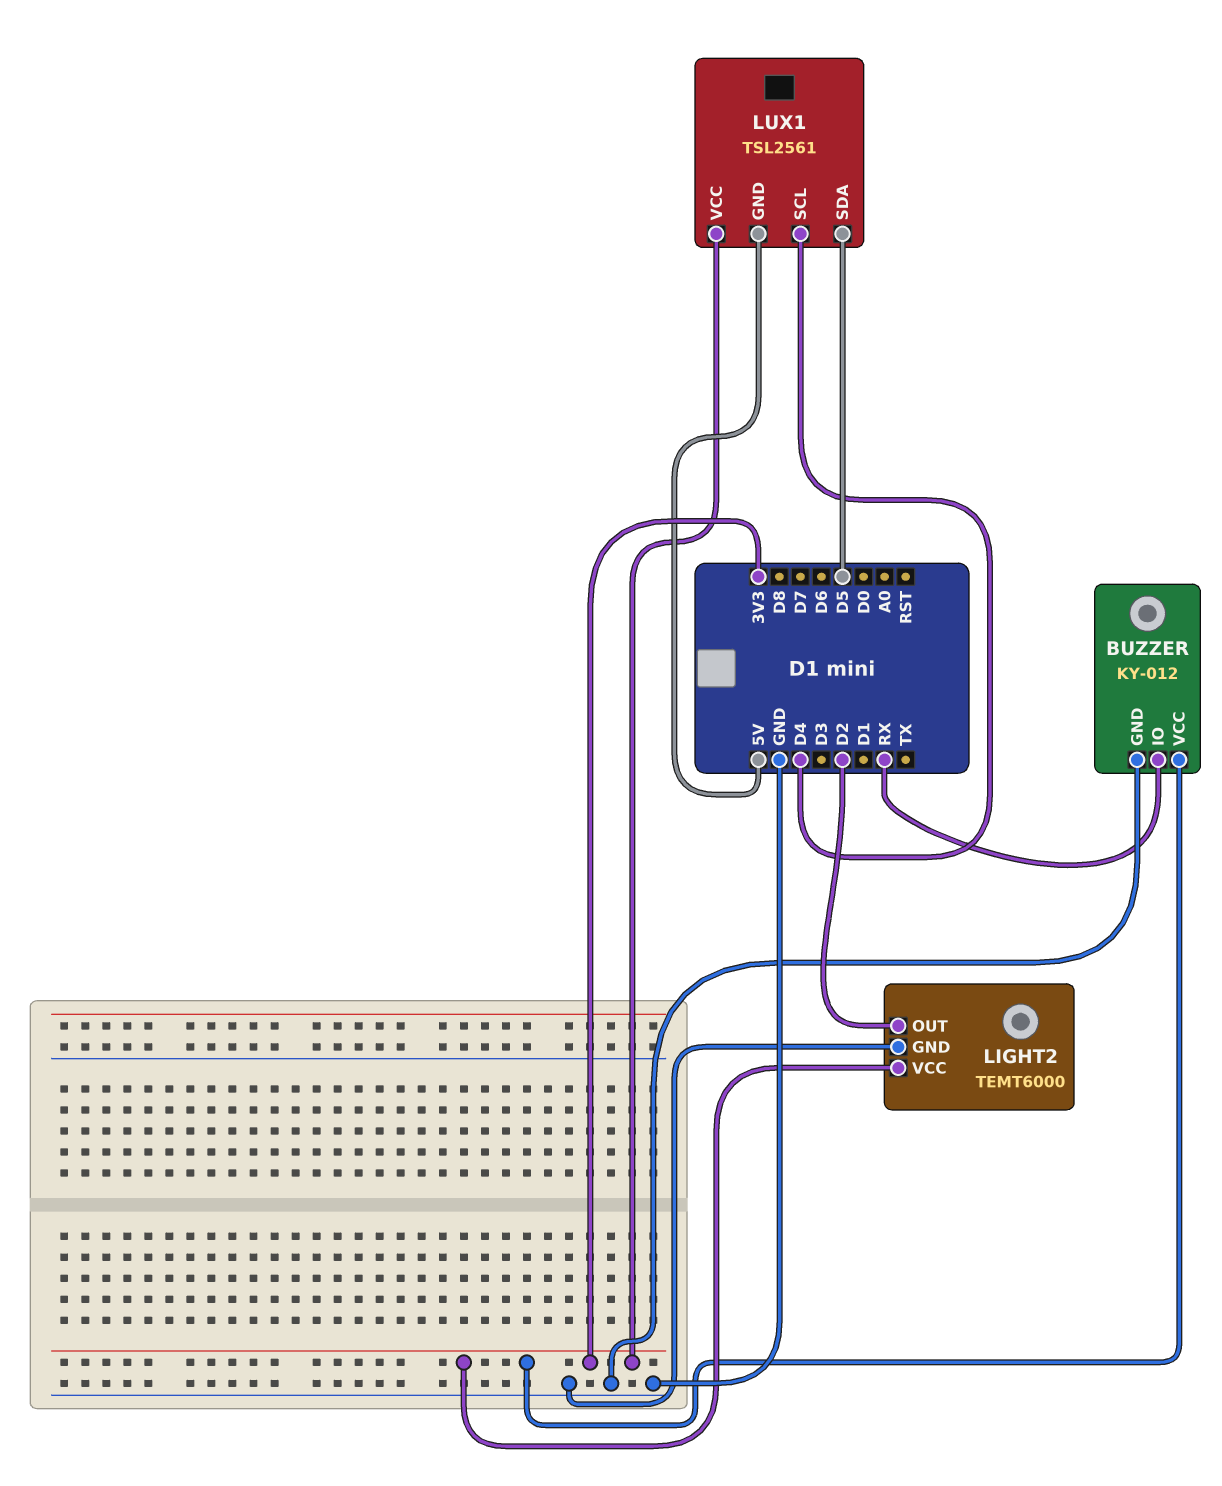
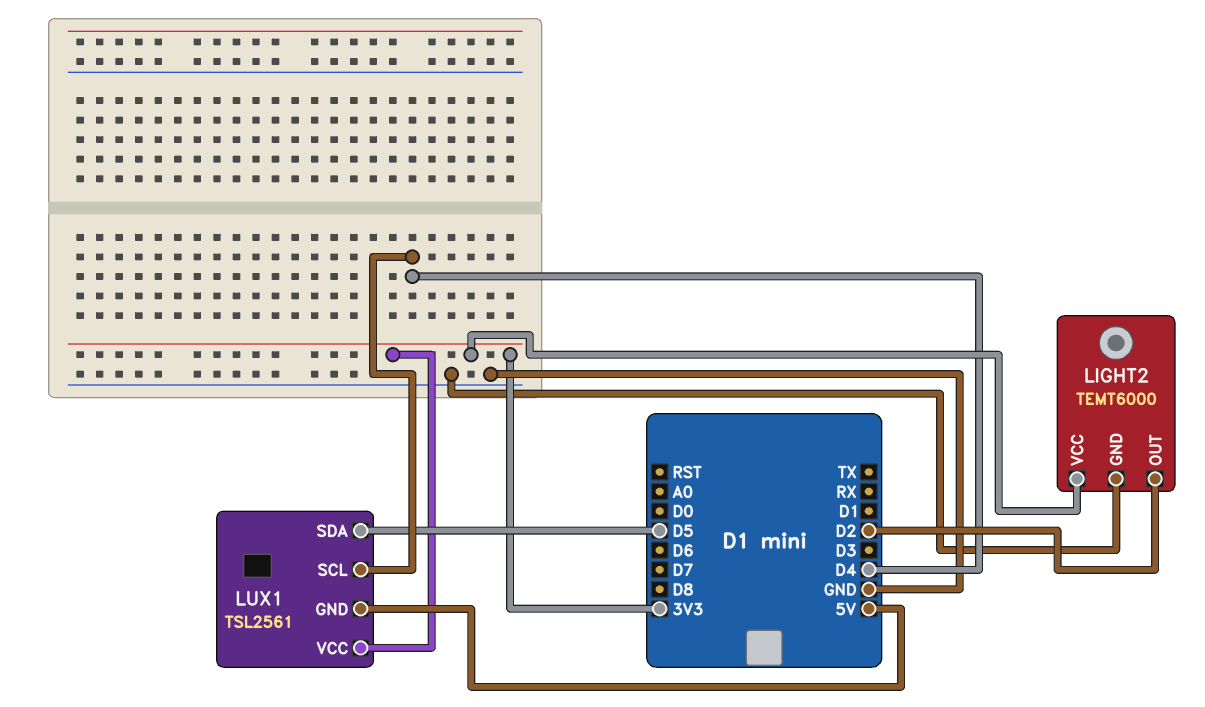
BUZZER: KY-012 -> none
BUZZER pin GND: GND -> none
BUZZER pin IO: RX -> none
BUZZER pin VCC: 3V3 -> none

